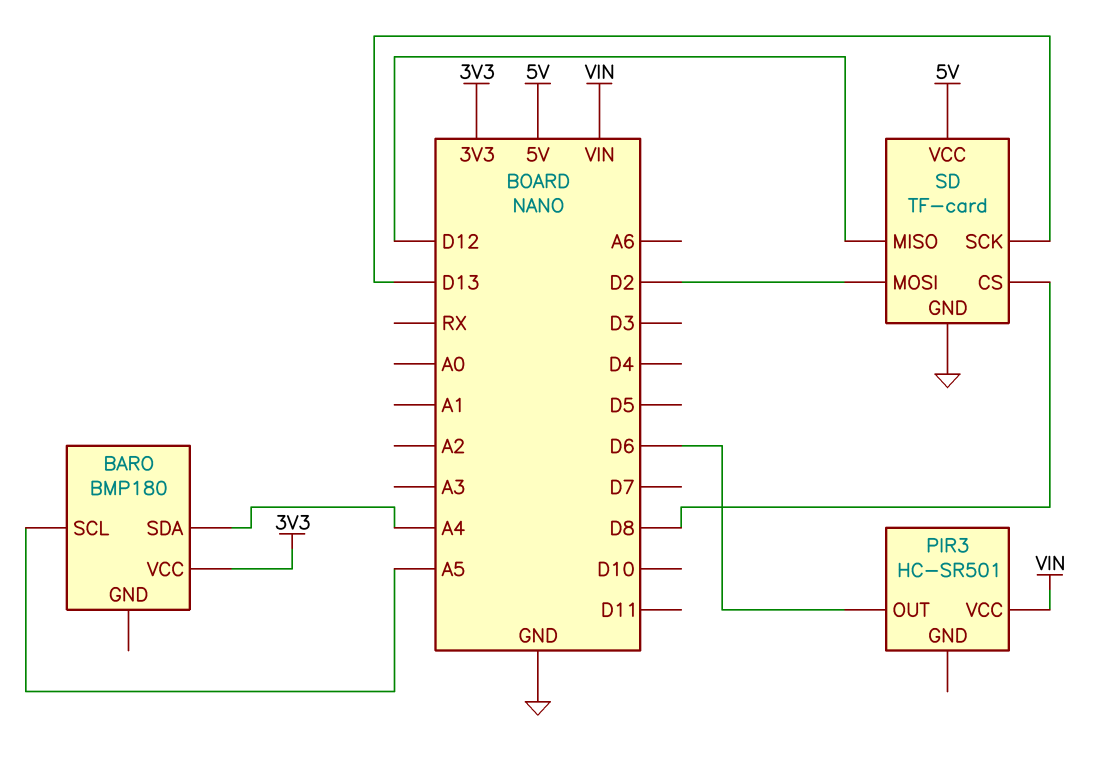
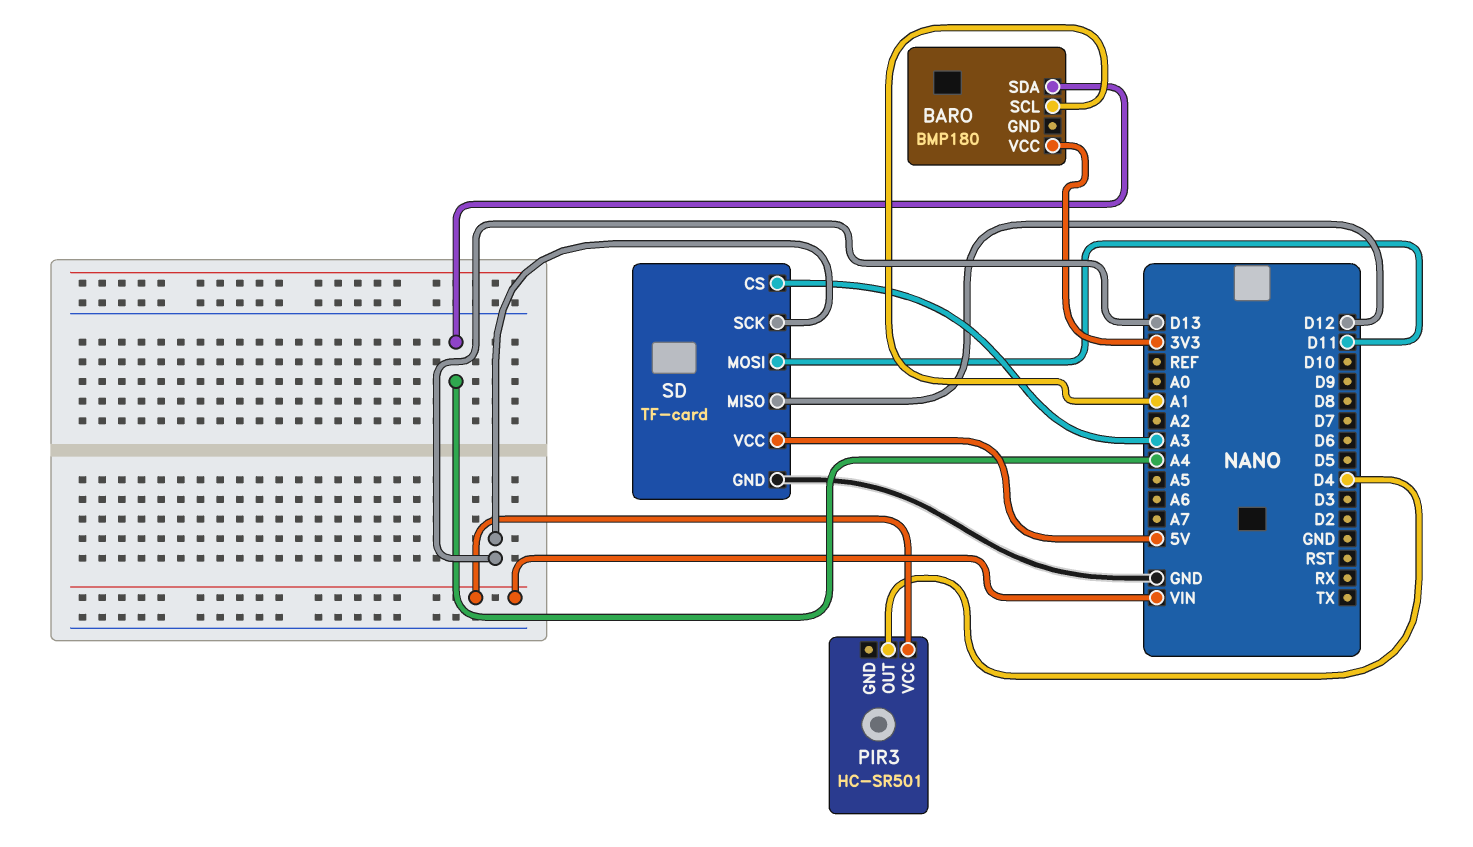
BARO pin SCL: A5 -> A1
PIR3 pin OUT: D6 -> D4
SD pin CS: D8 -> A3
SD pin MOSI: D2 -> D11

